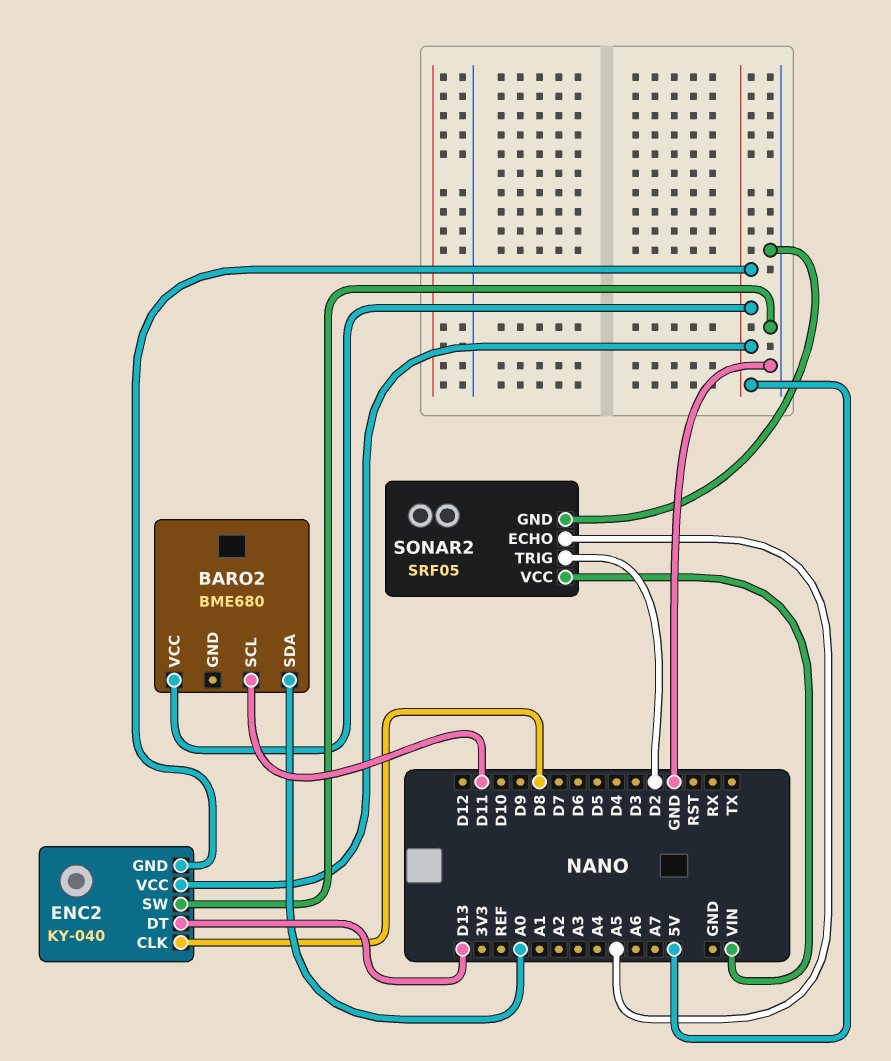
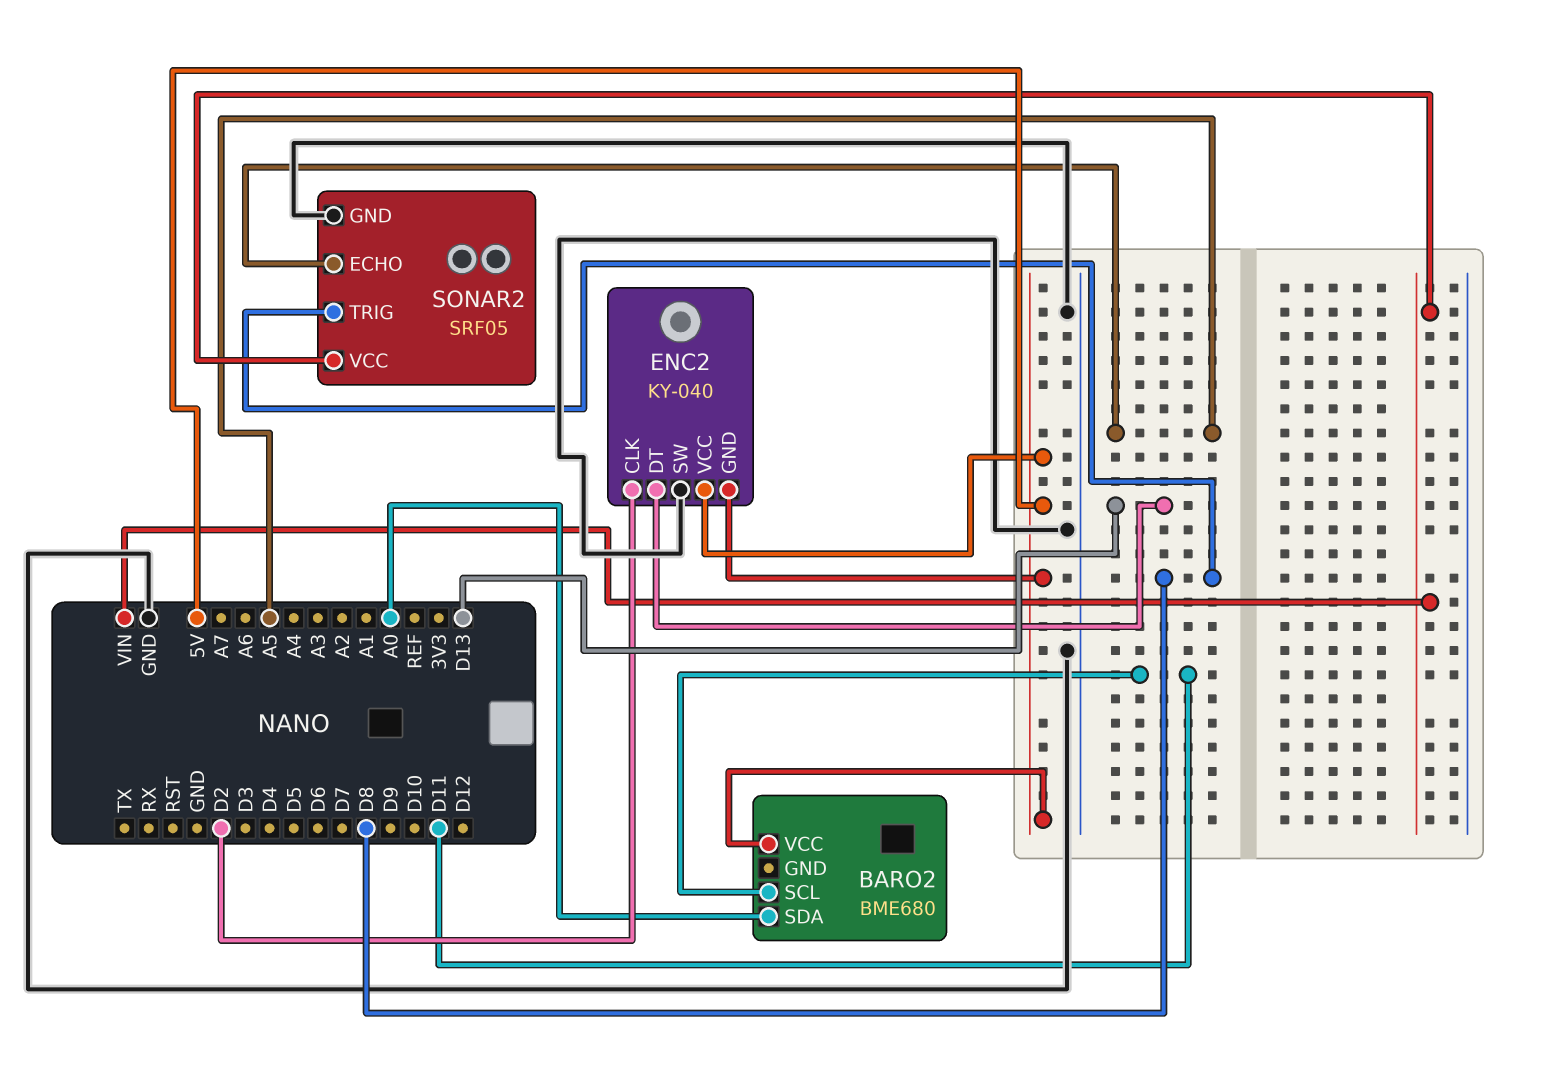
ENC2 pin CLK: D8 -> D2
SONAR2 pin TRIG: D2 -> D8

